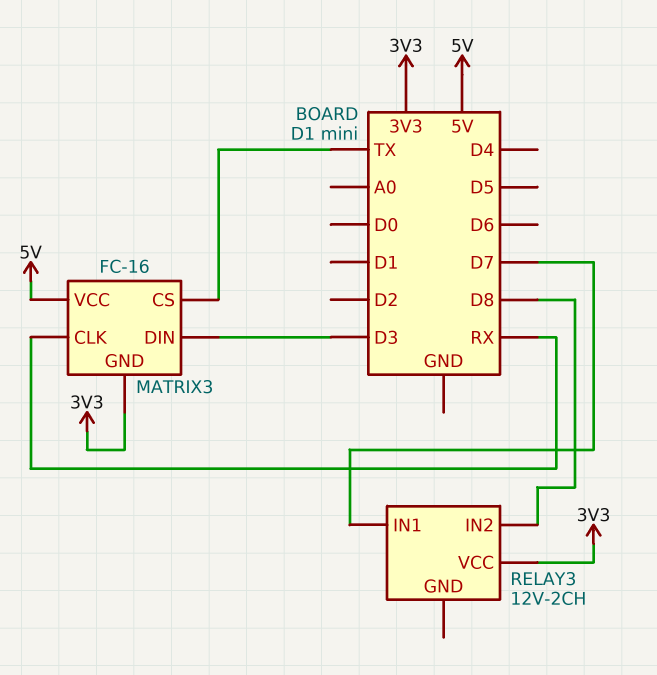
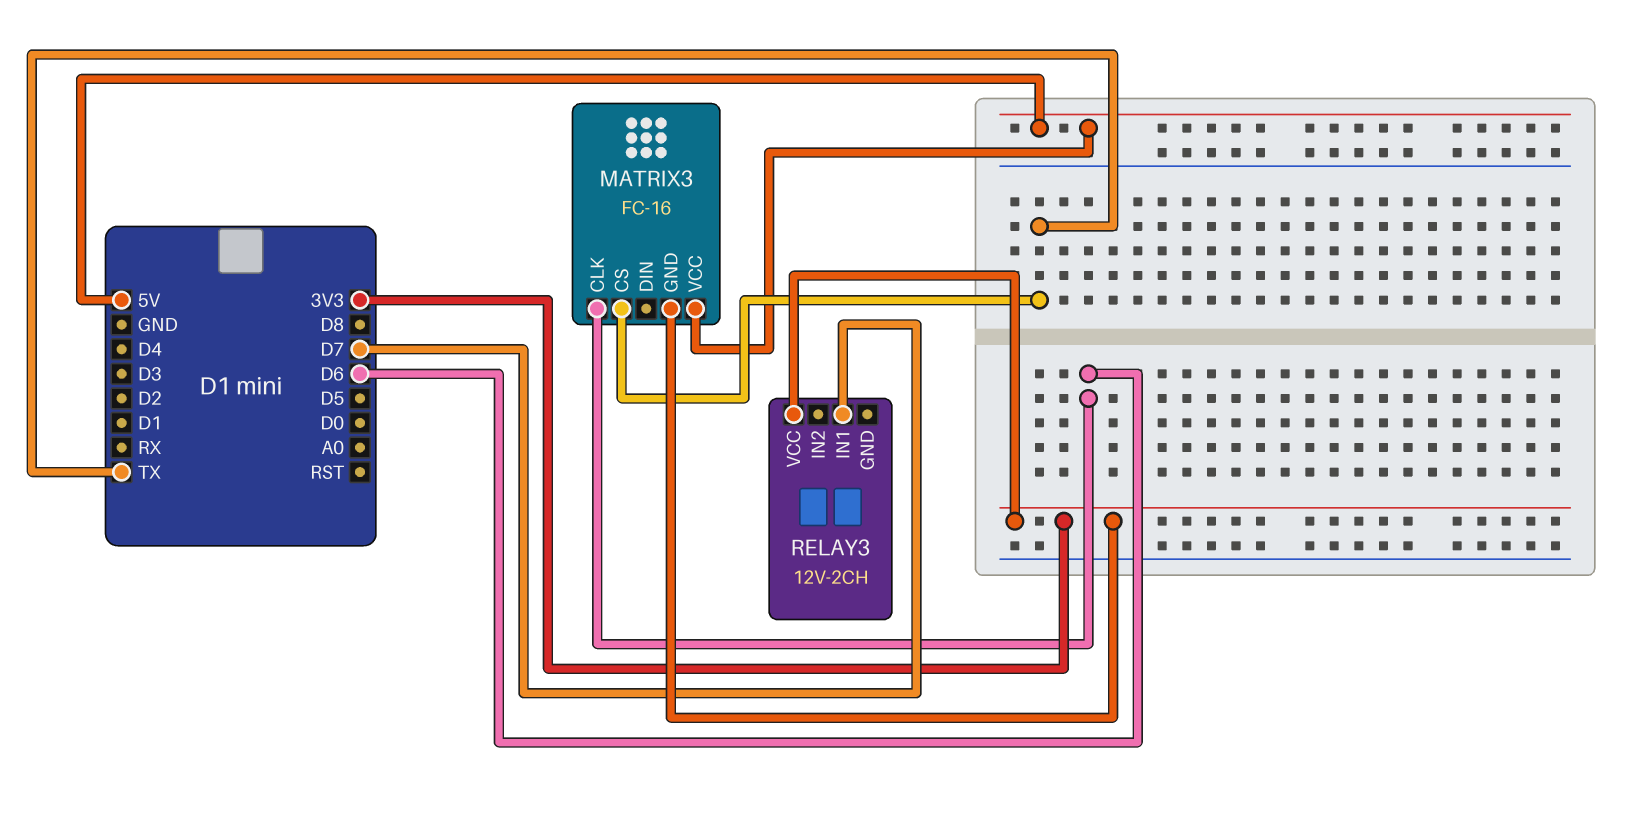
MATRIX3 pin CLK: RX -> D6
MATRIX3 pin DIN: D3 -> none
RELAY3 pin IN2: D8 -> none

